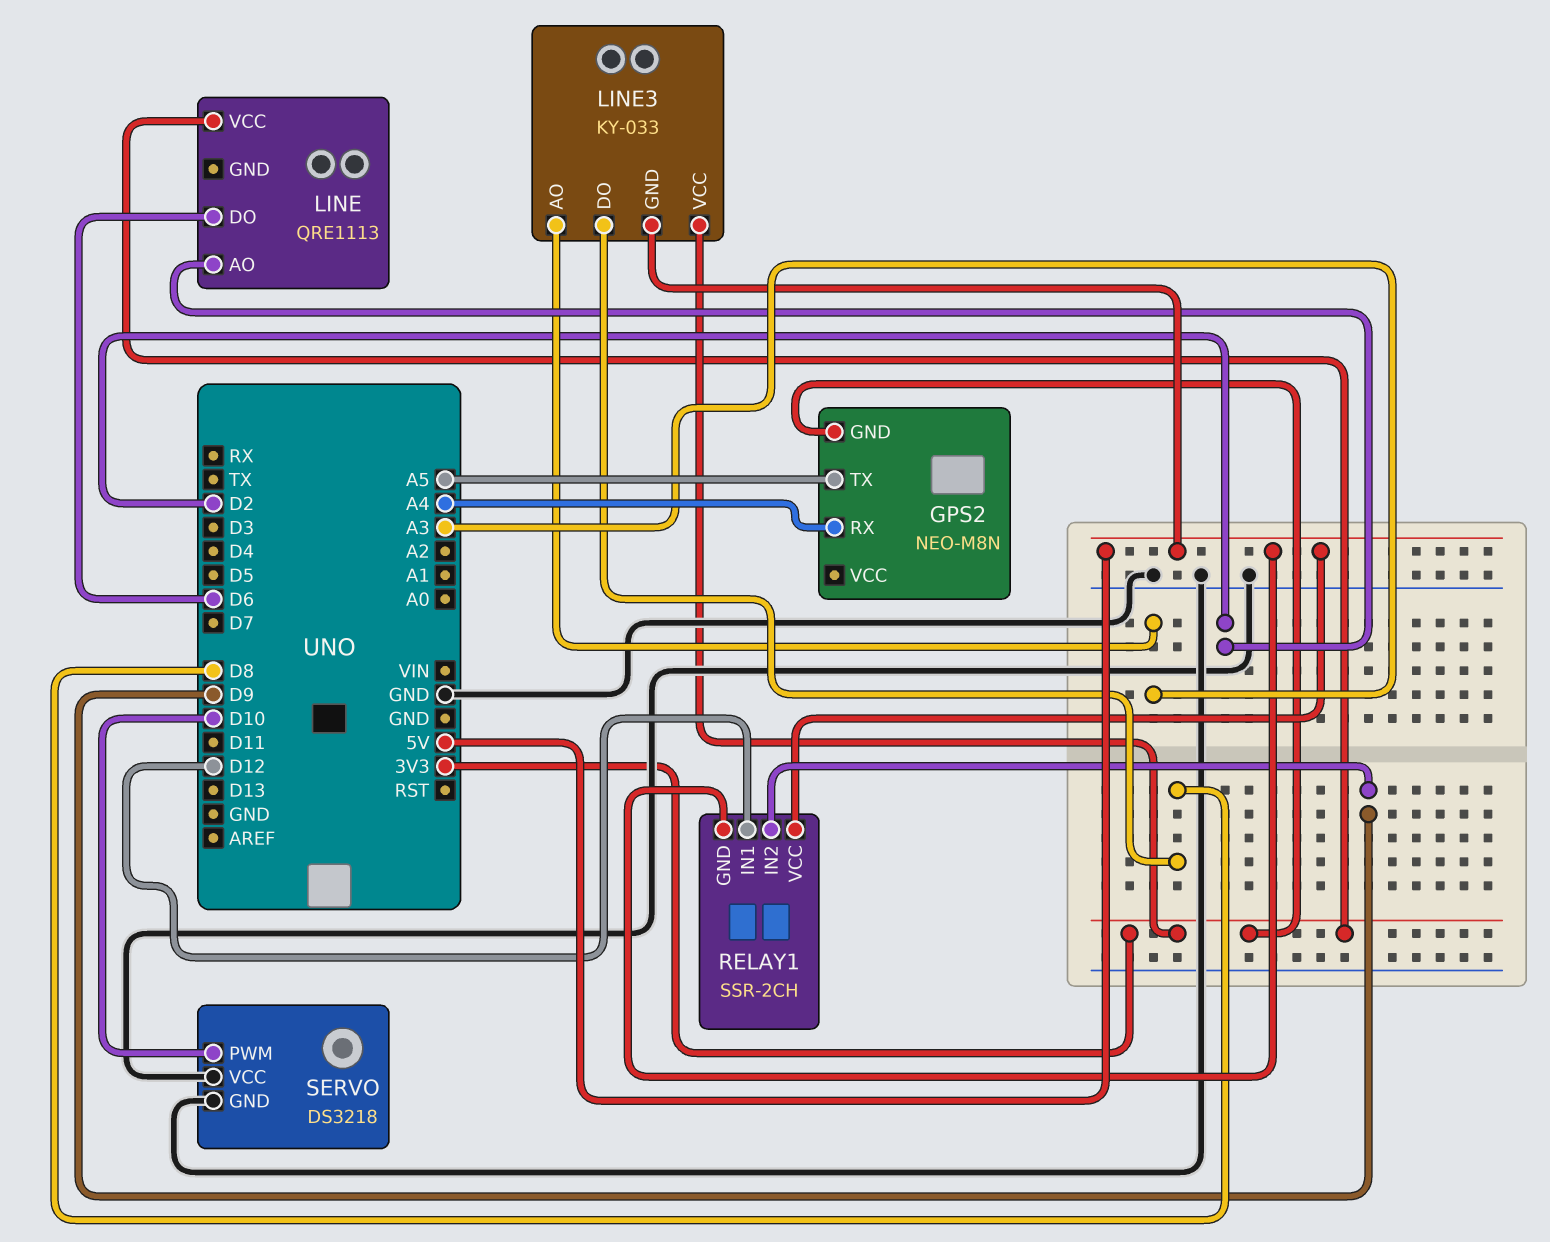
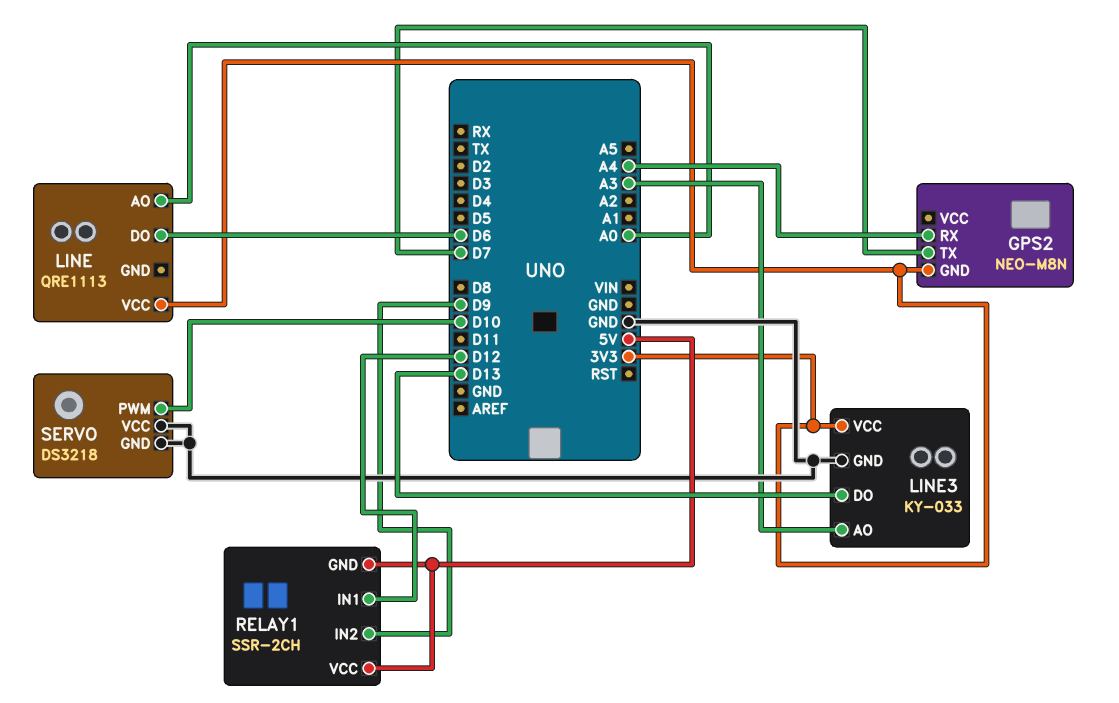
GPS2 pin TX: A5 -> D7
LINE pin AO: D2 -> A0
LINE3 pin DO: D8 -> D13
LINE3 pin GND: 5V -> GND

